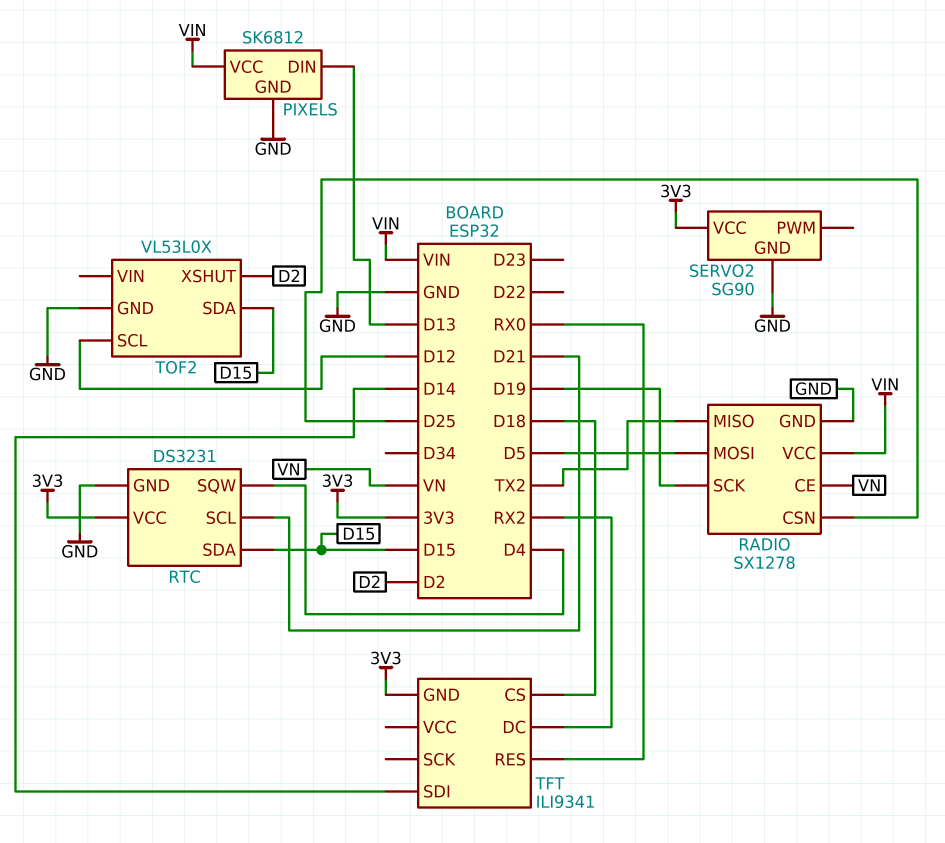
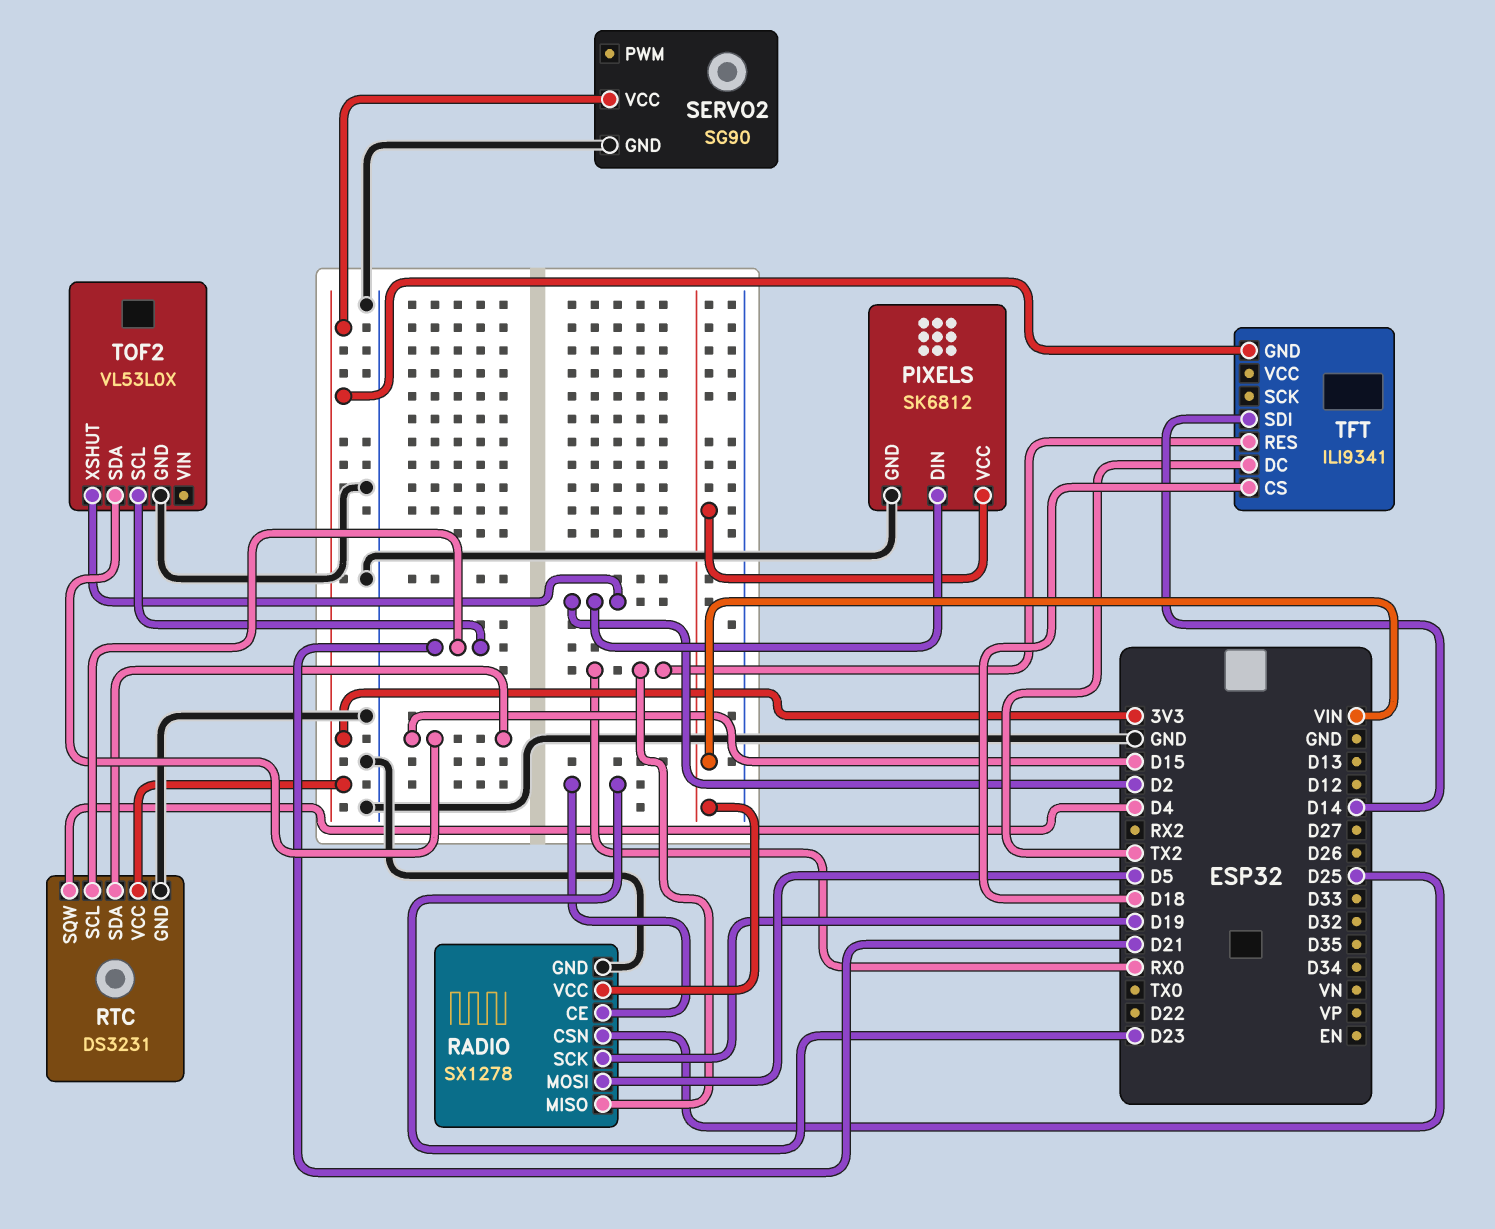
PIXELS pin DIN: D13 -> D2
RADIO pin CE: VN -> D23
RADIO pin MISO: TX2 -> RX0
TFT pin DC: RX2 -> TX2
TOF2 pin SCL: D12 -> D21

